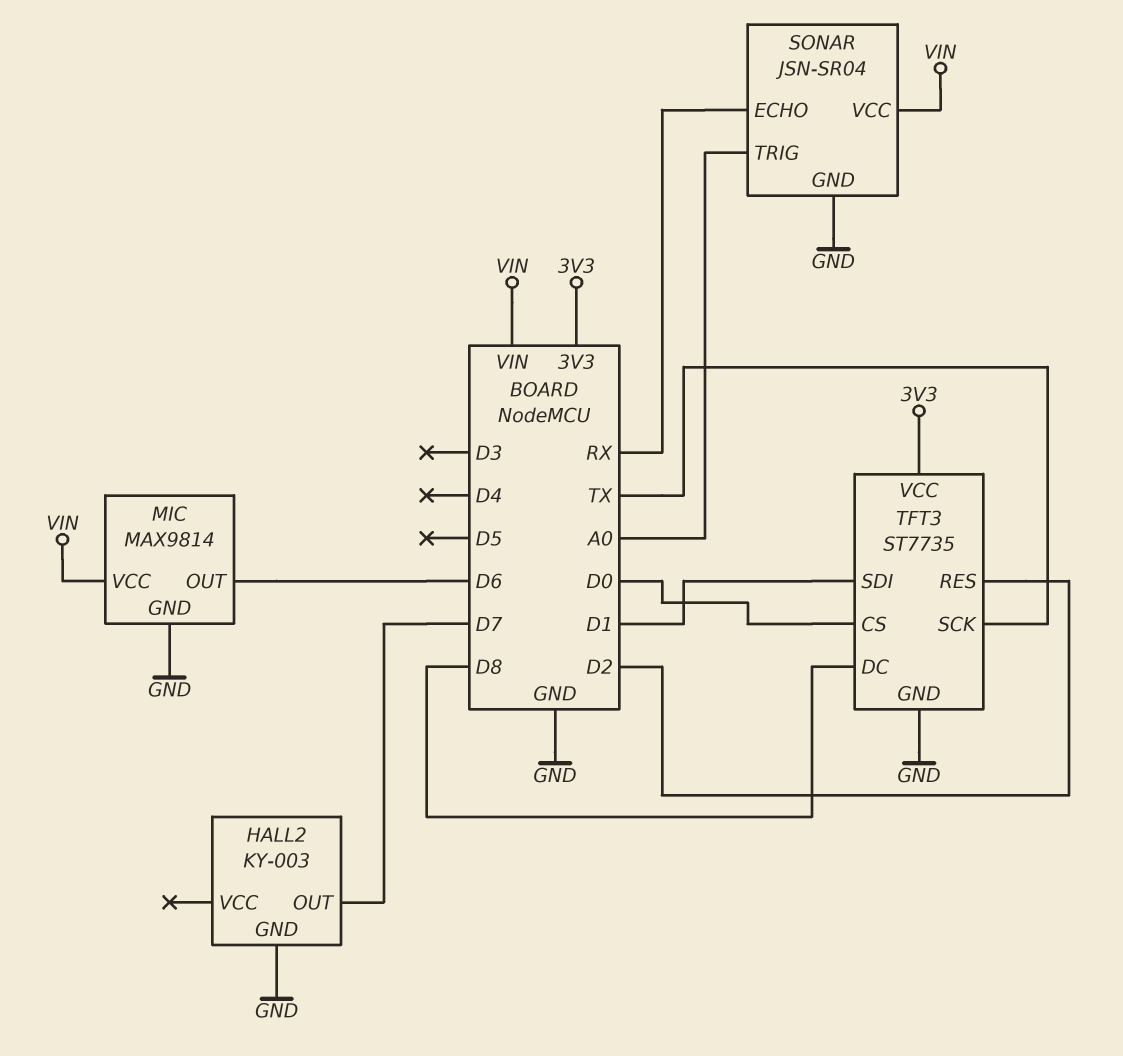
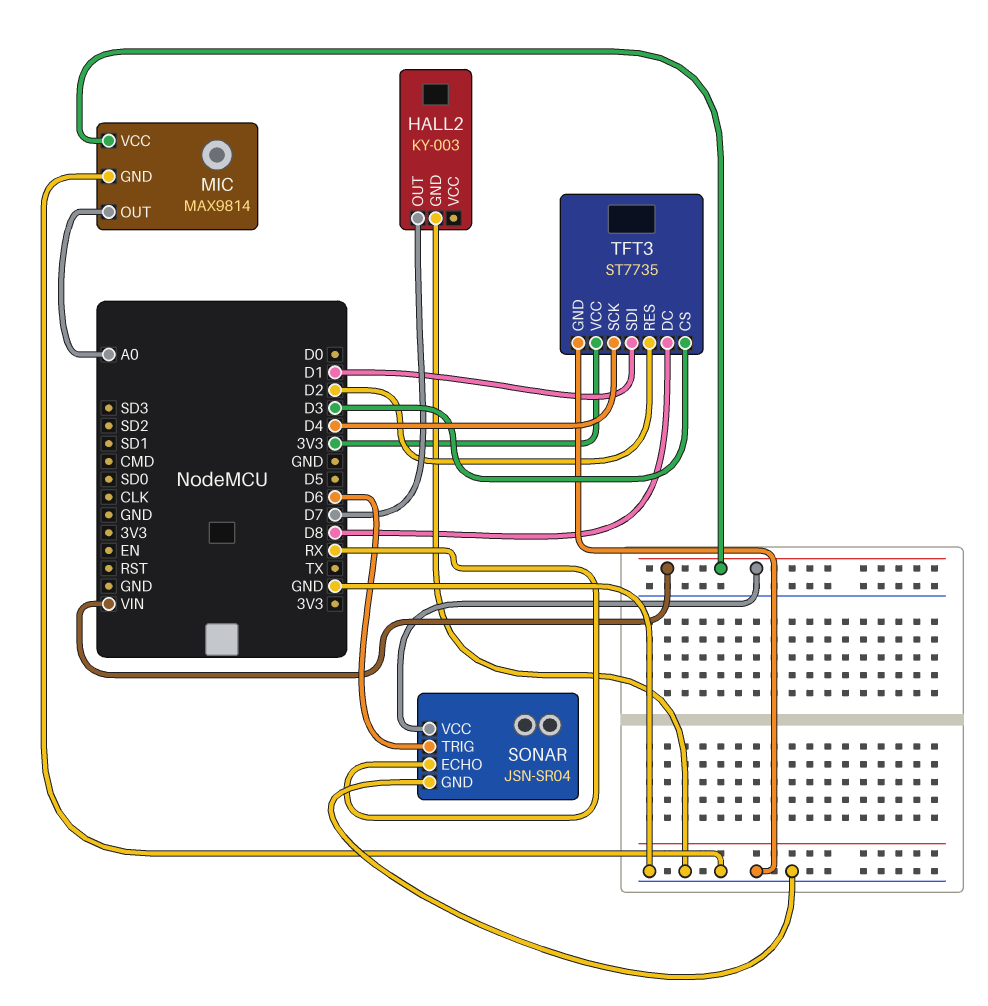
MIC pin OUT: D6 -> A0
SONAR pin TRIG: A0 -> D6
TFT3 pin CS: D0 -> D3
TFT3 pin SCK: TX -> D4

